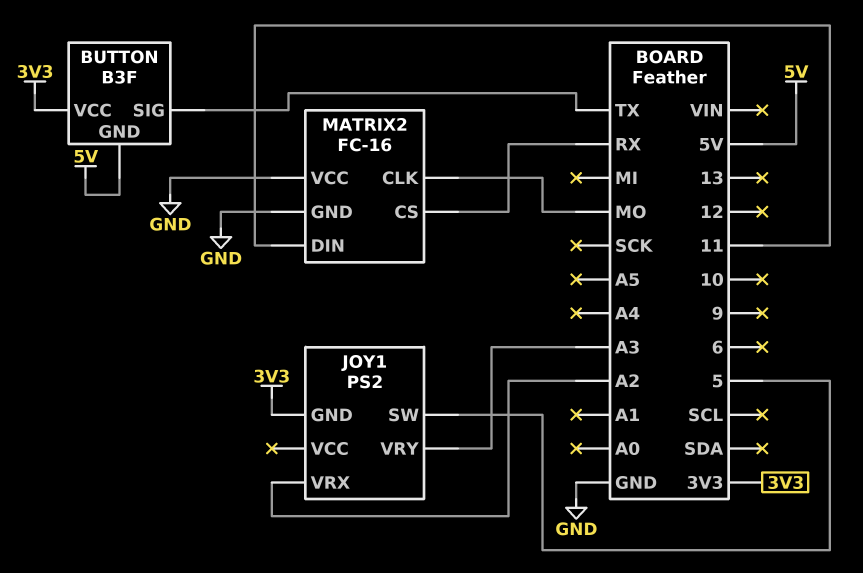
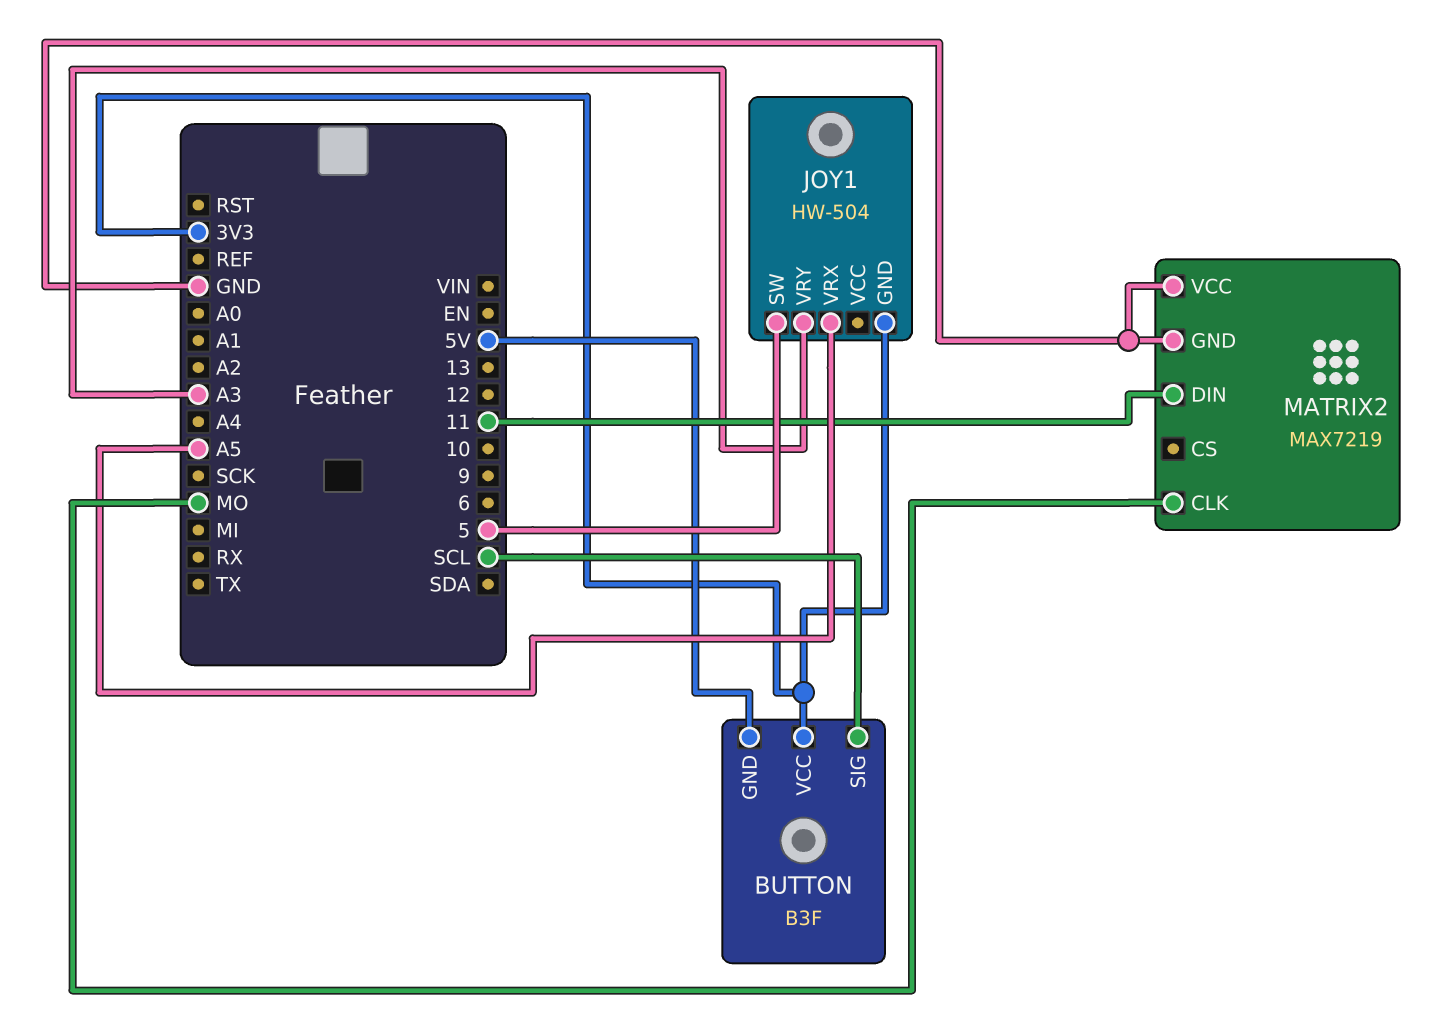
BUTTON pin SIG: TX -> SCL
JOY1: PS2 -> HW-504
JOY1 pin VRX: A2 -> A5
MATRIX2: FC-16 -> MAX7219
MATRIX2 pin CS: RX -> none

